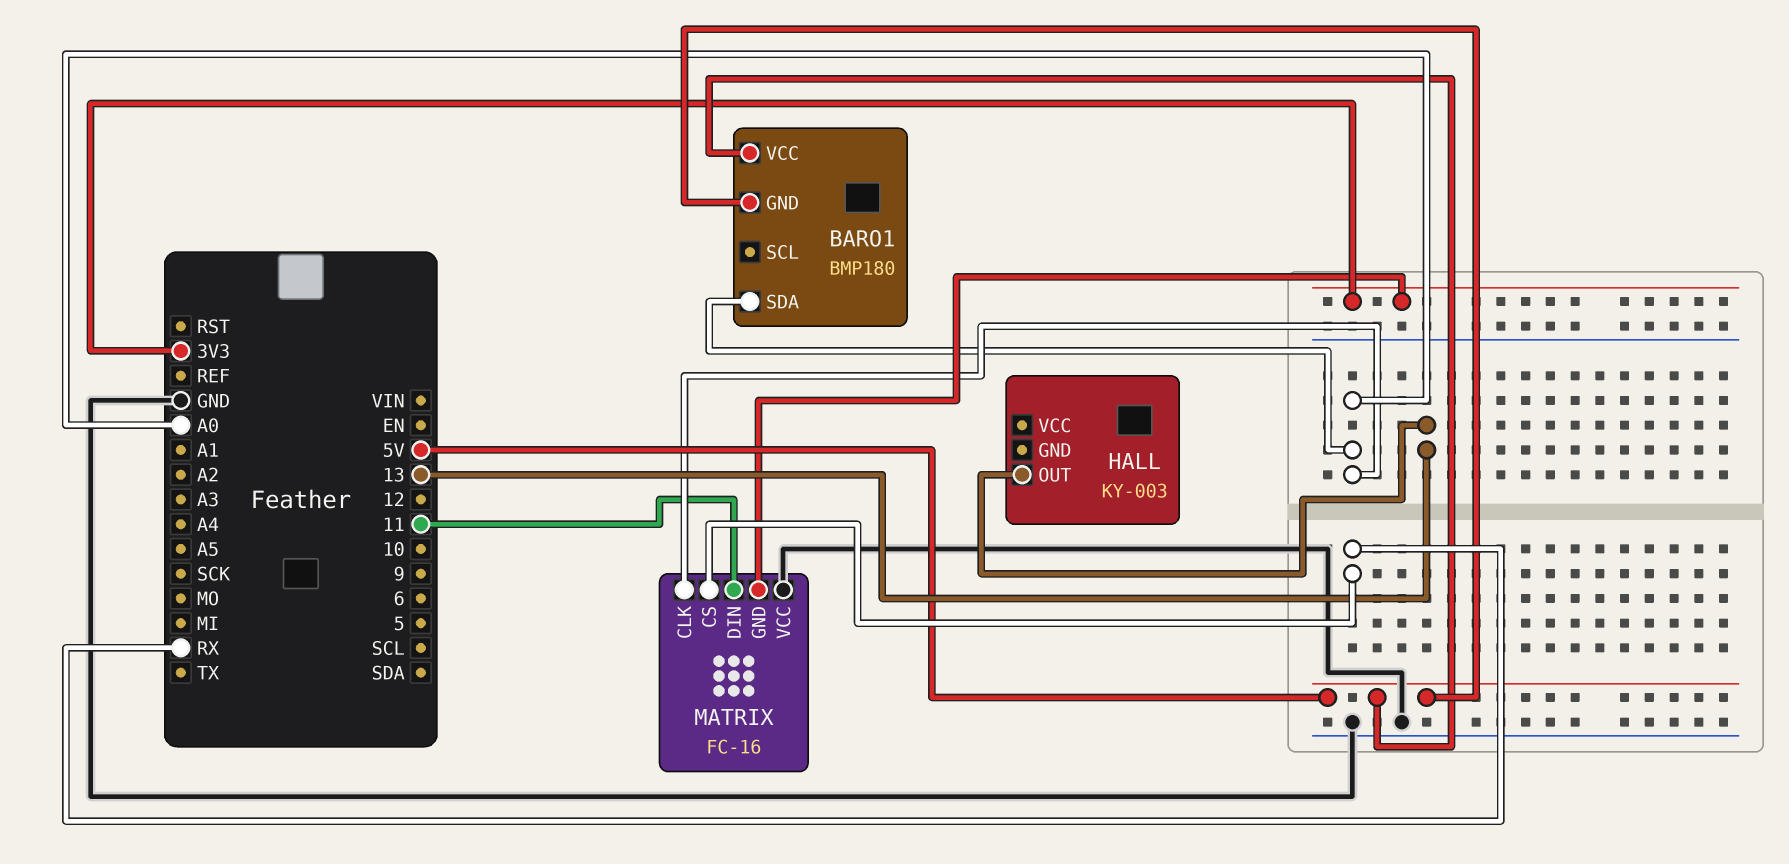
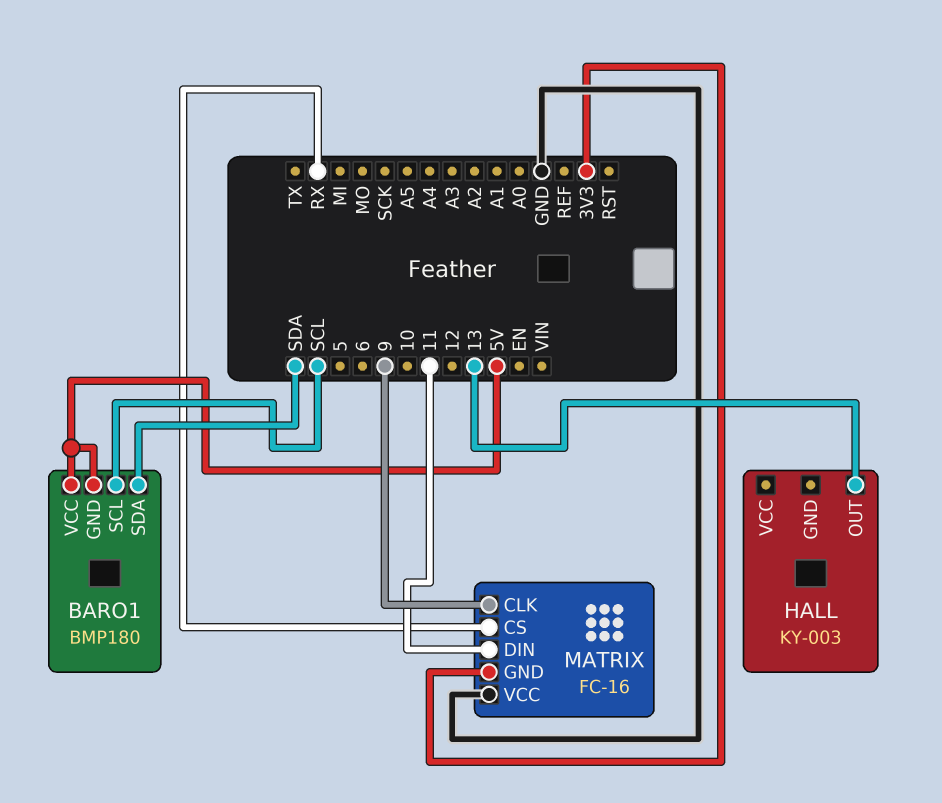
BARO1 pin SCL: none -> SCL
BARO1 pin SDA: A0 -> SDA
MATRIX pin CLK: A0 -> 9

